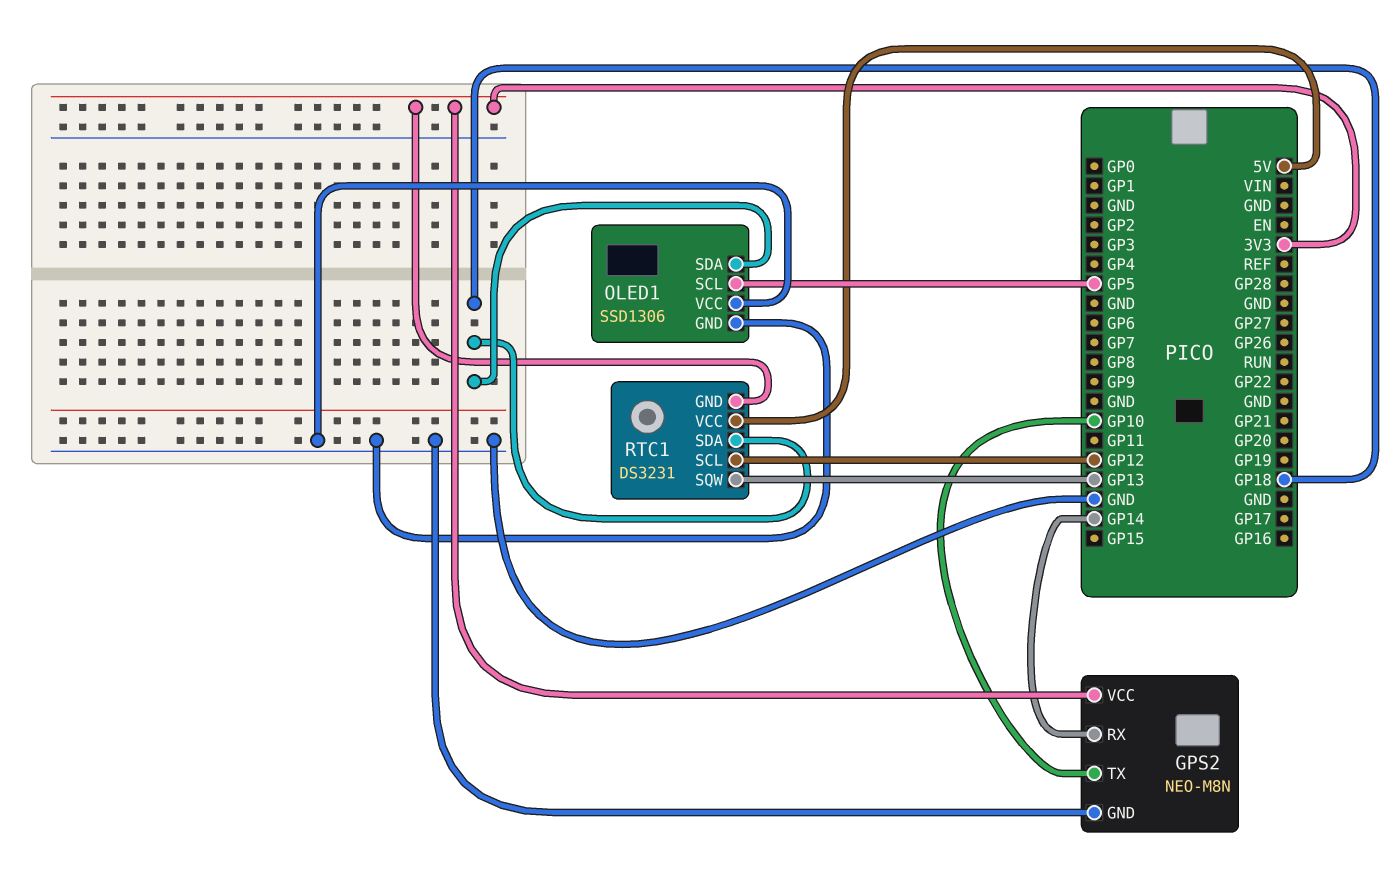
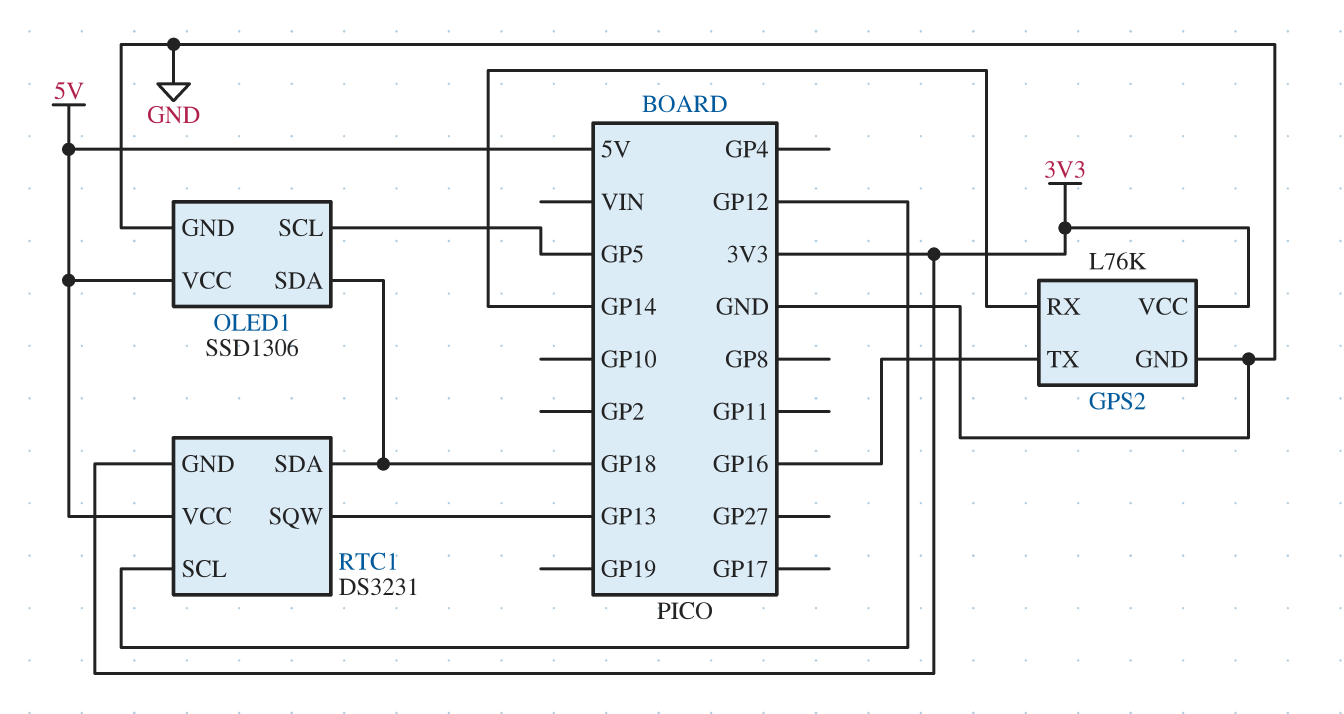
GPS2: NEO-M8N -> L76K
GPS2 pin TX: GP10 -> GP16
OLED1 pin VCC: GND -> 5V

